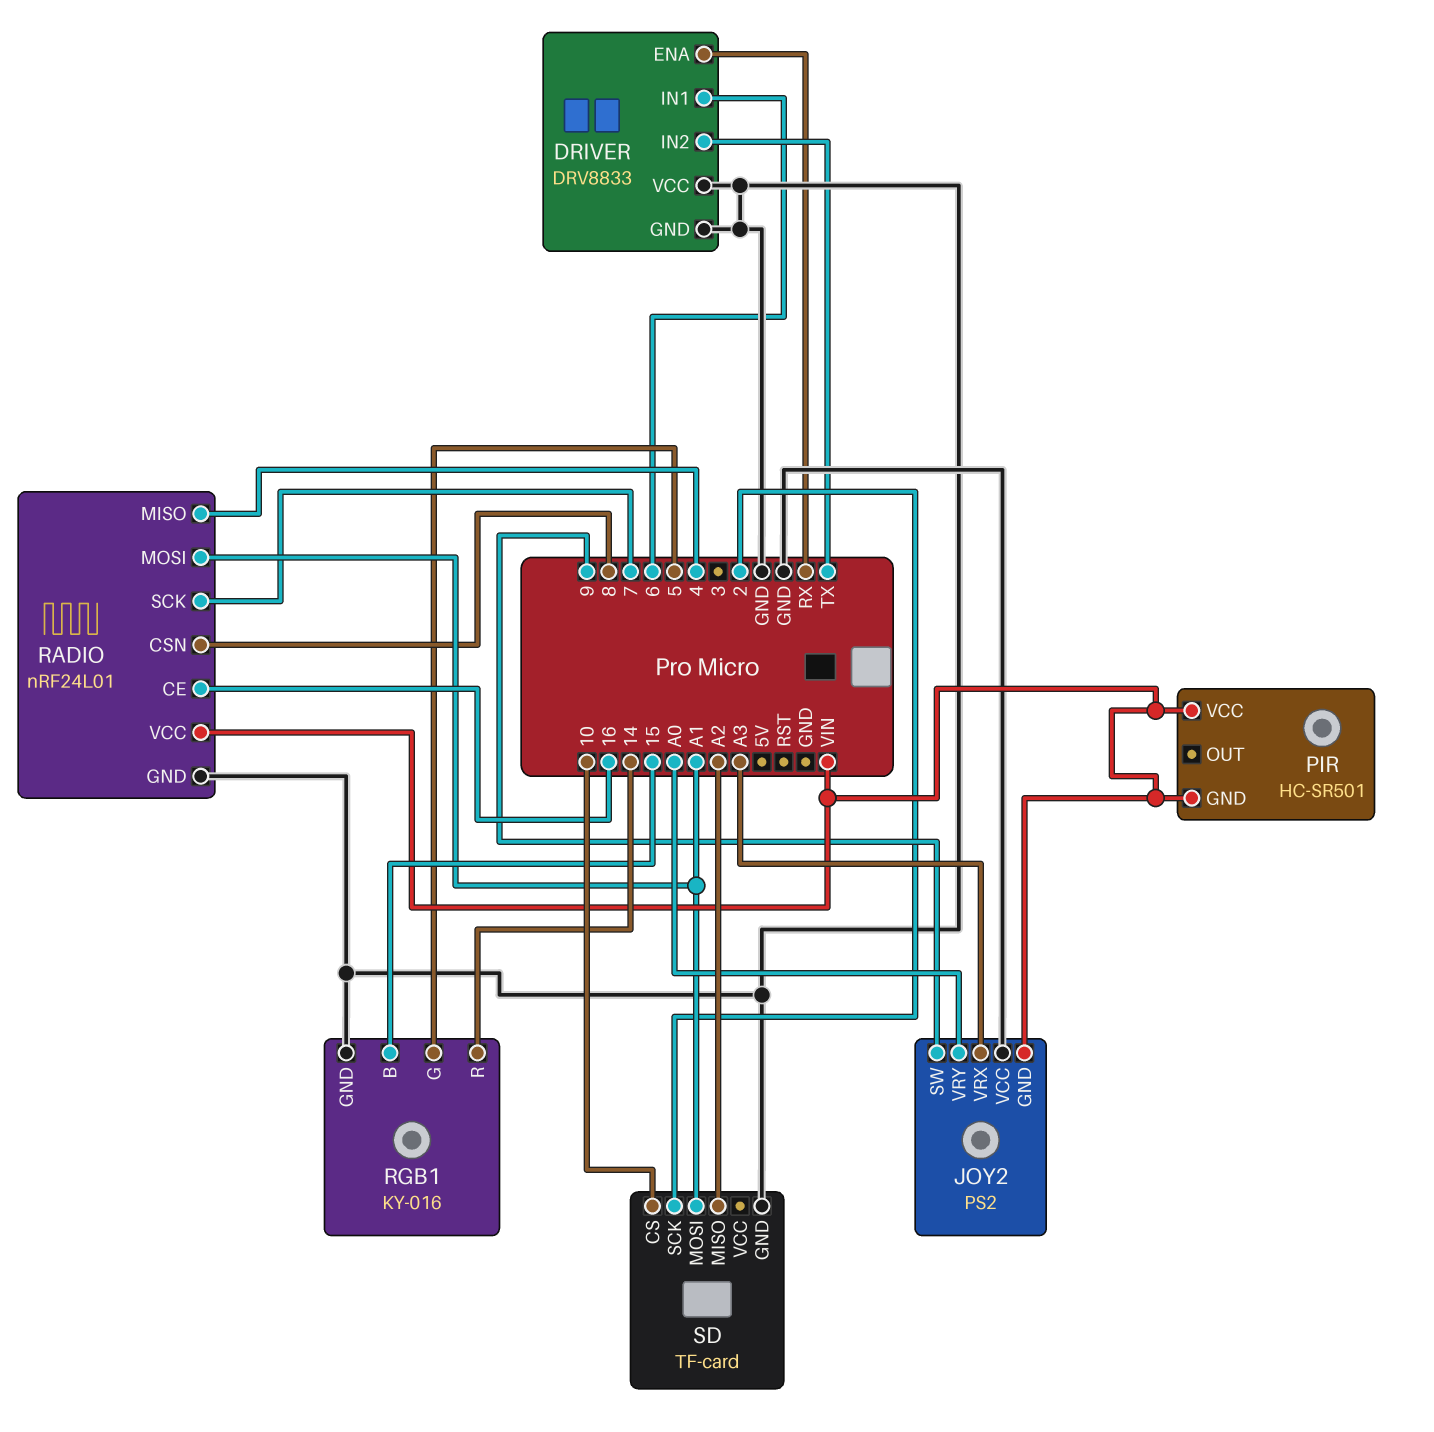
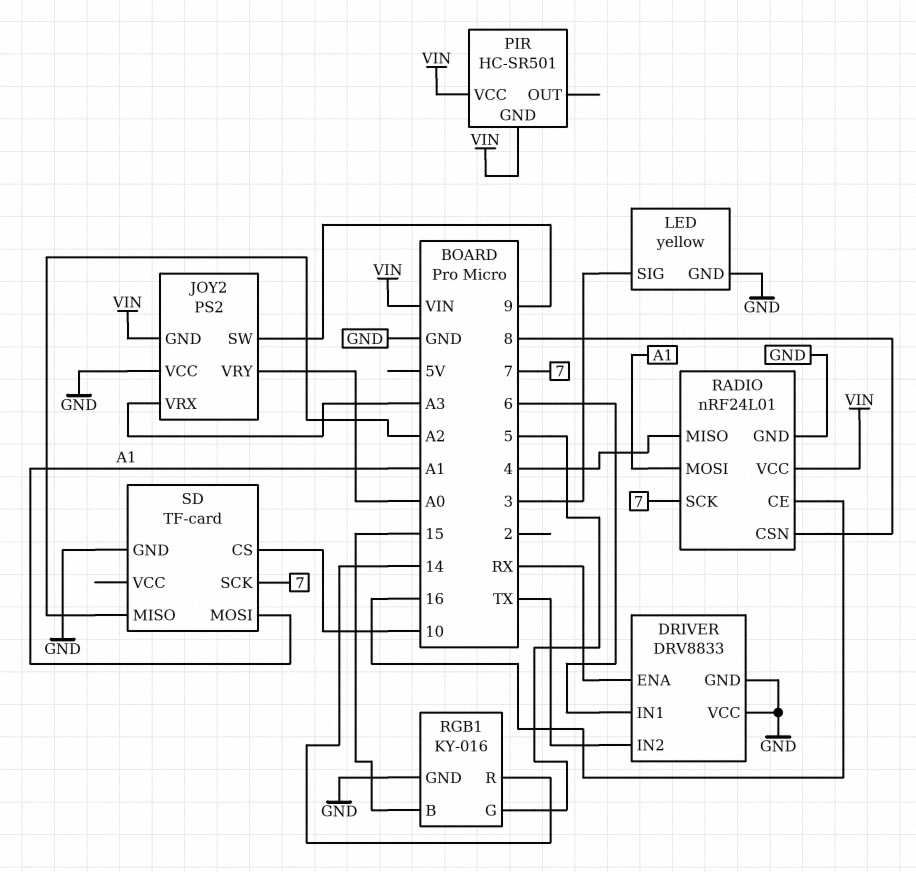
LED: none -> yellow
LED pin GND: none -> GND
LED pin SIG: none -> 3
SD pin SCK: 2 -> 7

